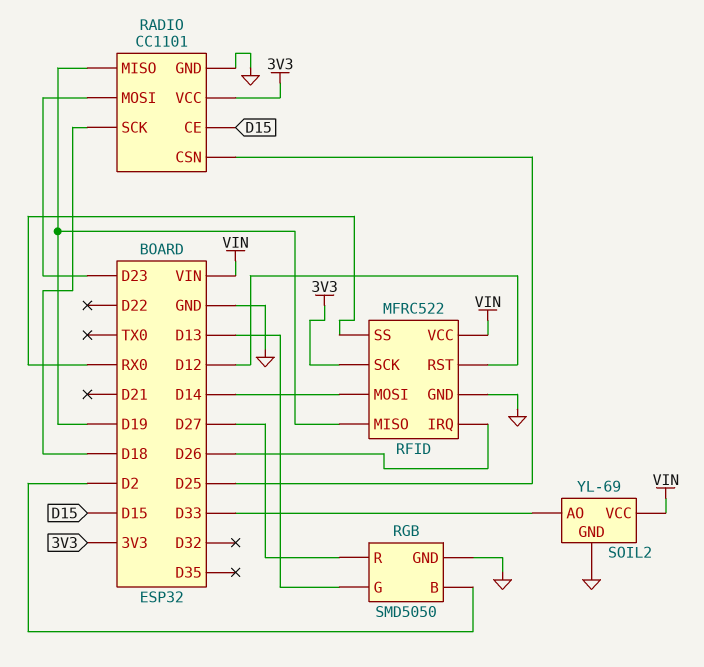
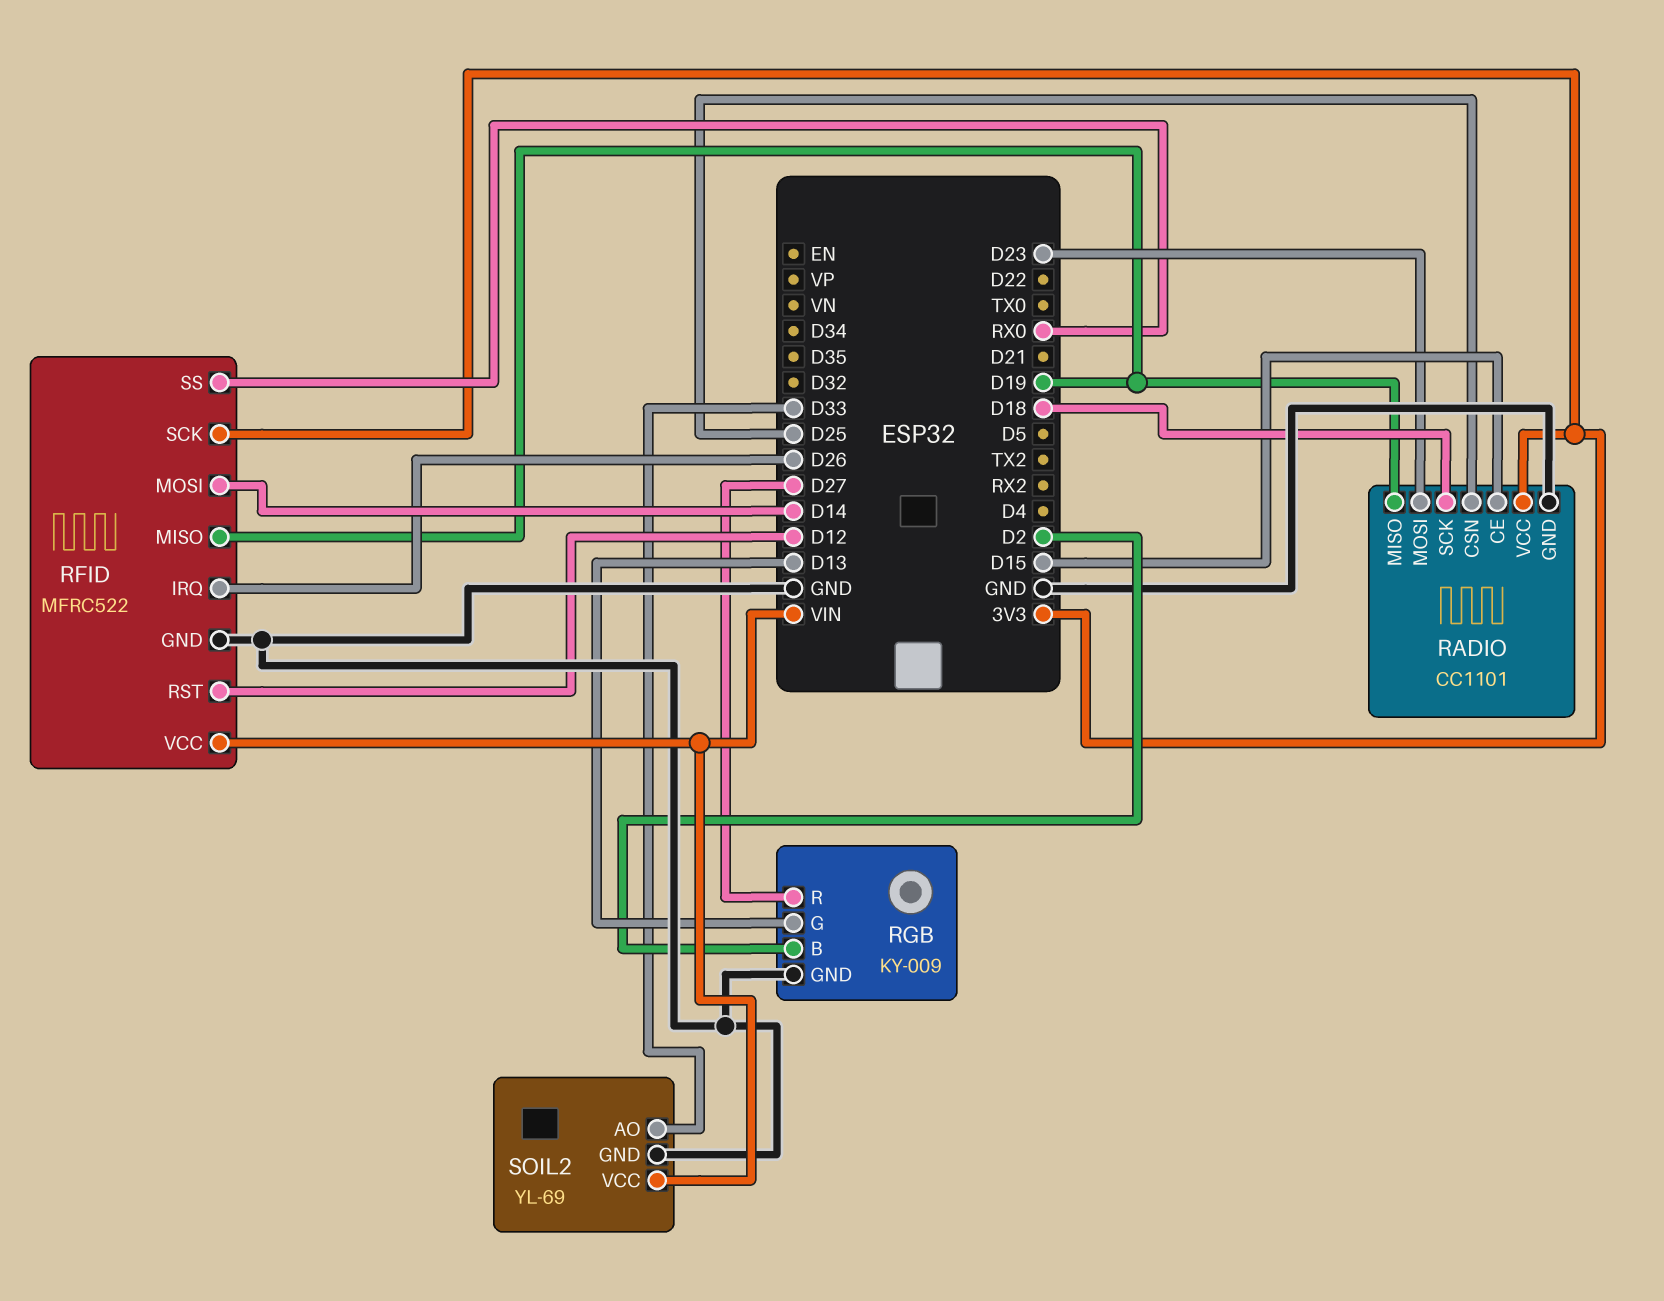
RGB: SMD5050 -> KY-009

